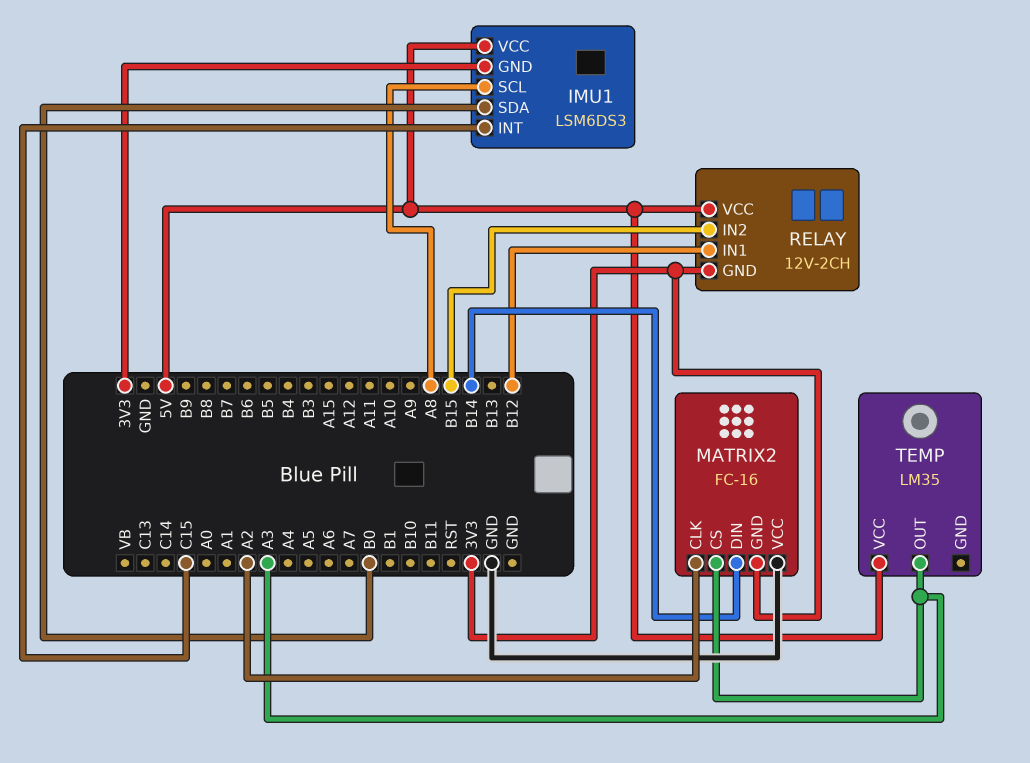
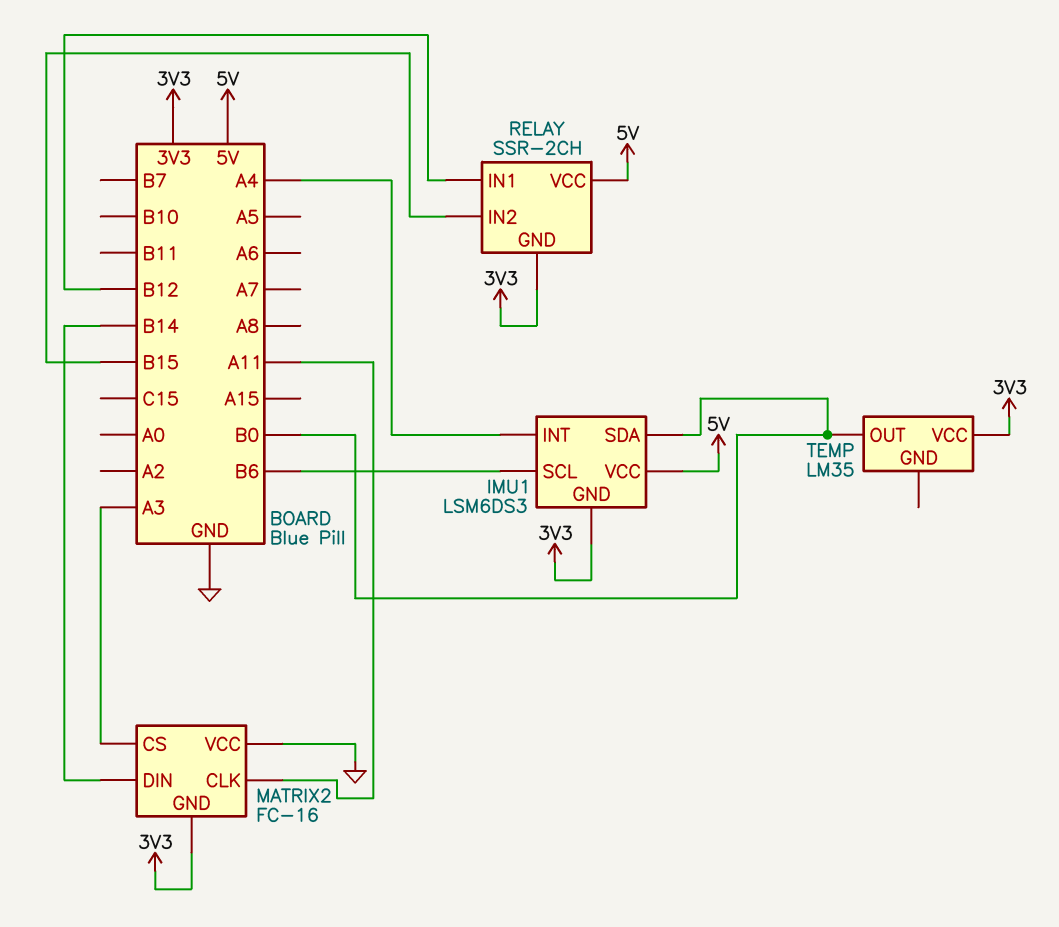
IMU1 pin INT: C15 -> A4
IMU1 pin SCL: A8 -> B6
MATRIX2 pin CLK: A2 -> A11
RELAY: 12V-2CH -> SSR-2CH
TEMP pin OUT: A3 -> B0
TEMP pin VCC: 5V -> 3V3

